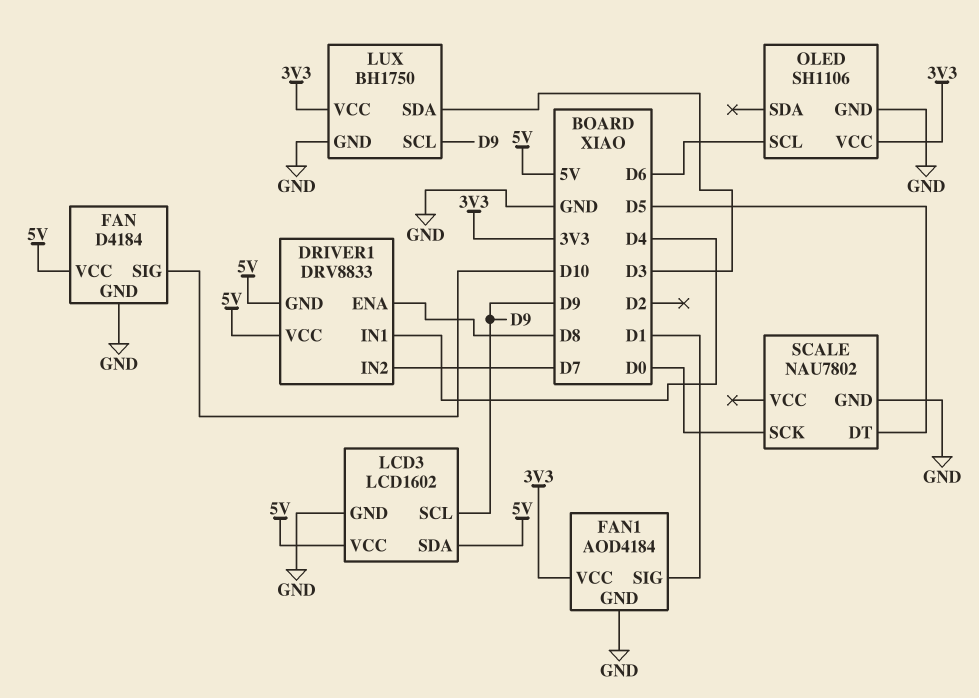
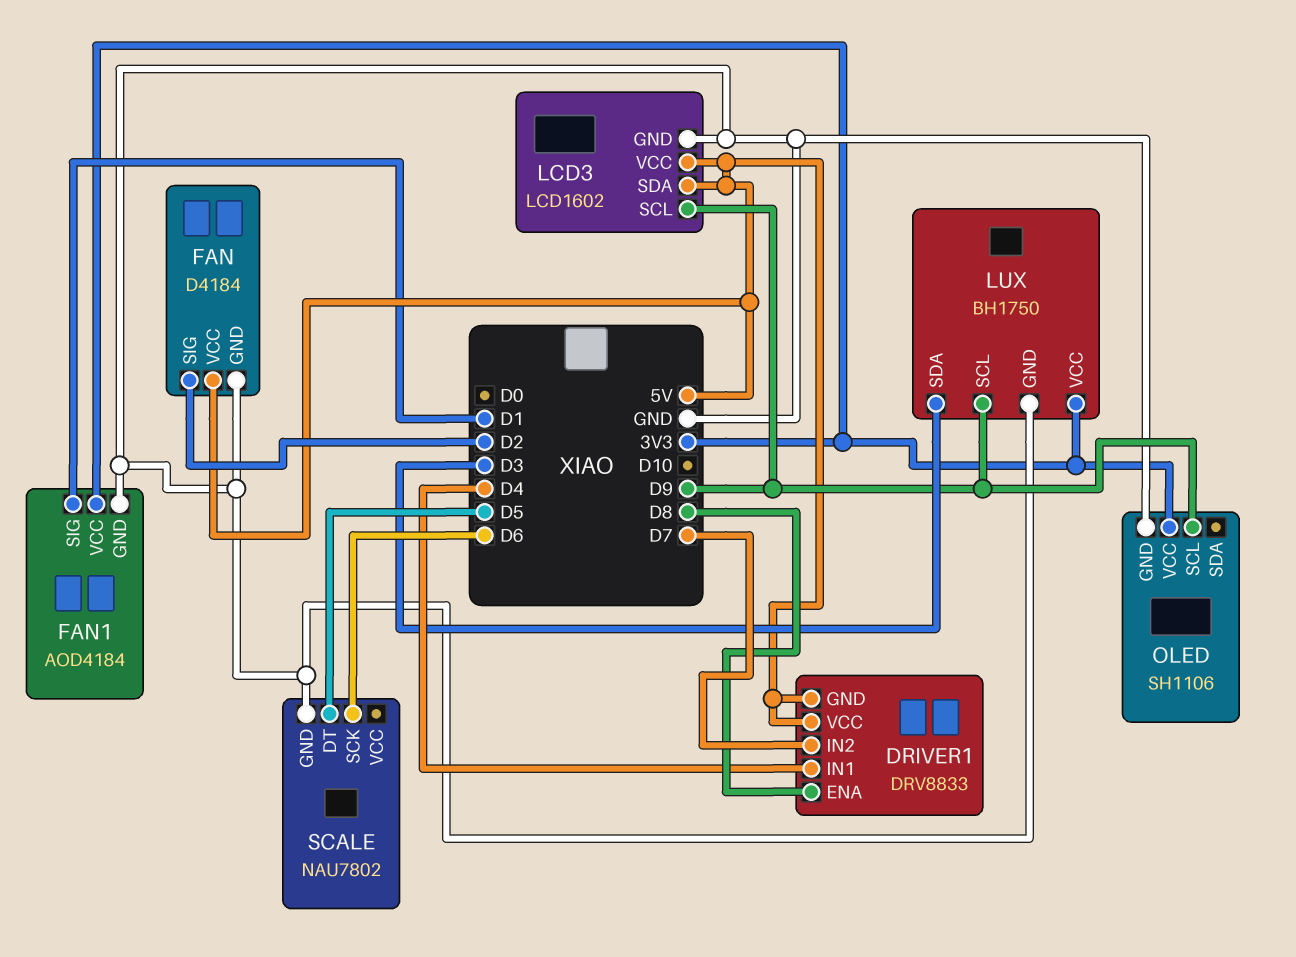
FAN pin SIG: D10 -> D2
OLED pin SCL: D6 -> D9
SCALE pin SCK: D0 -> D6

